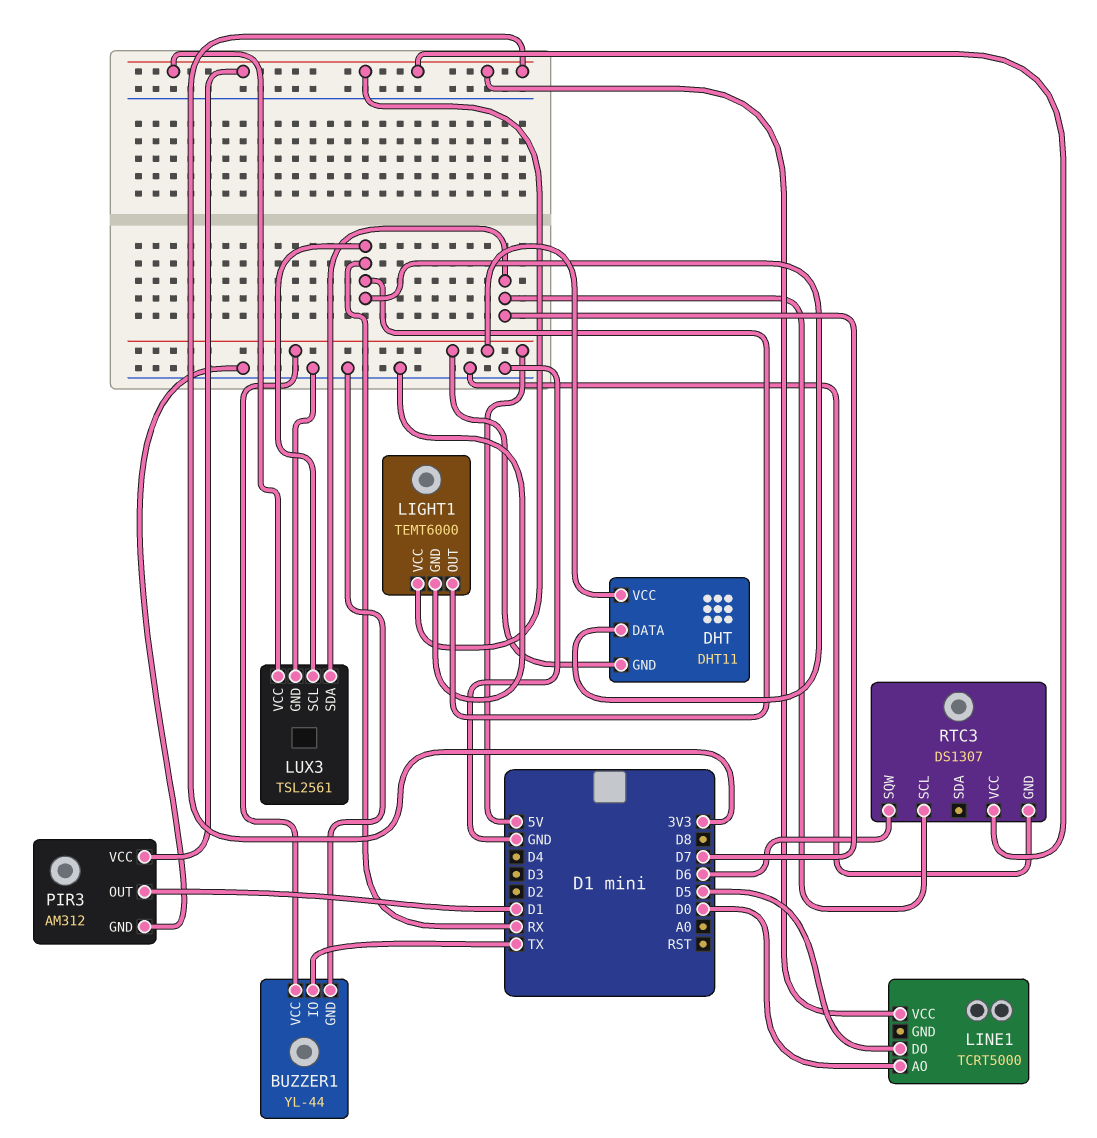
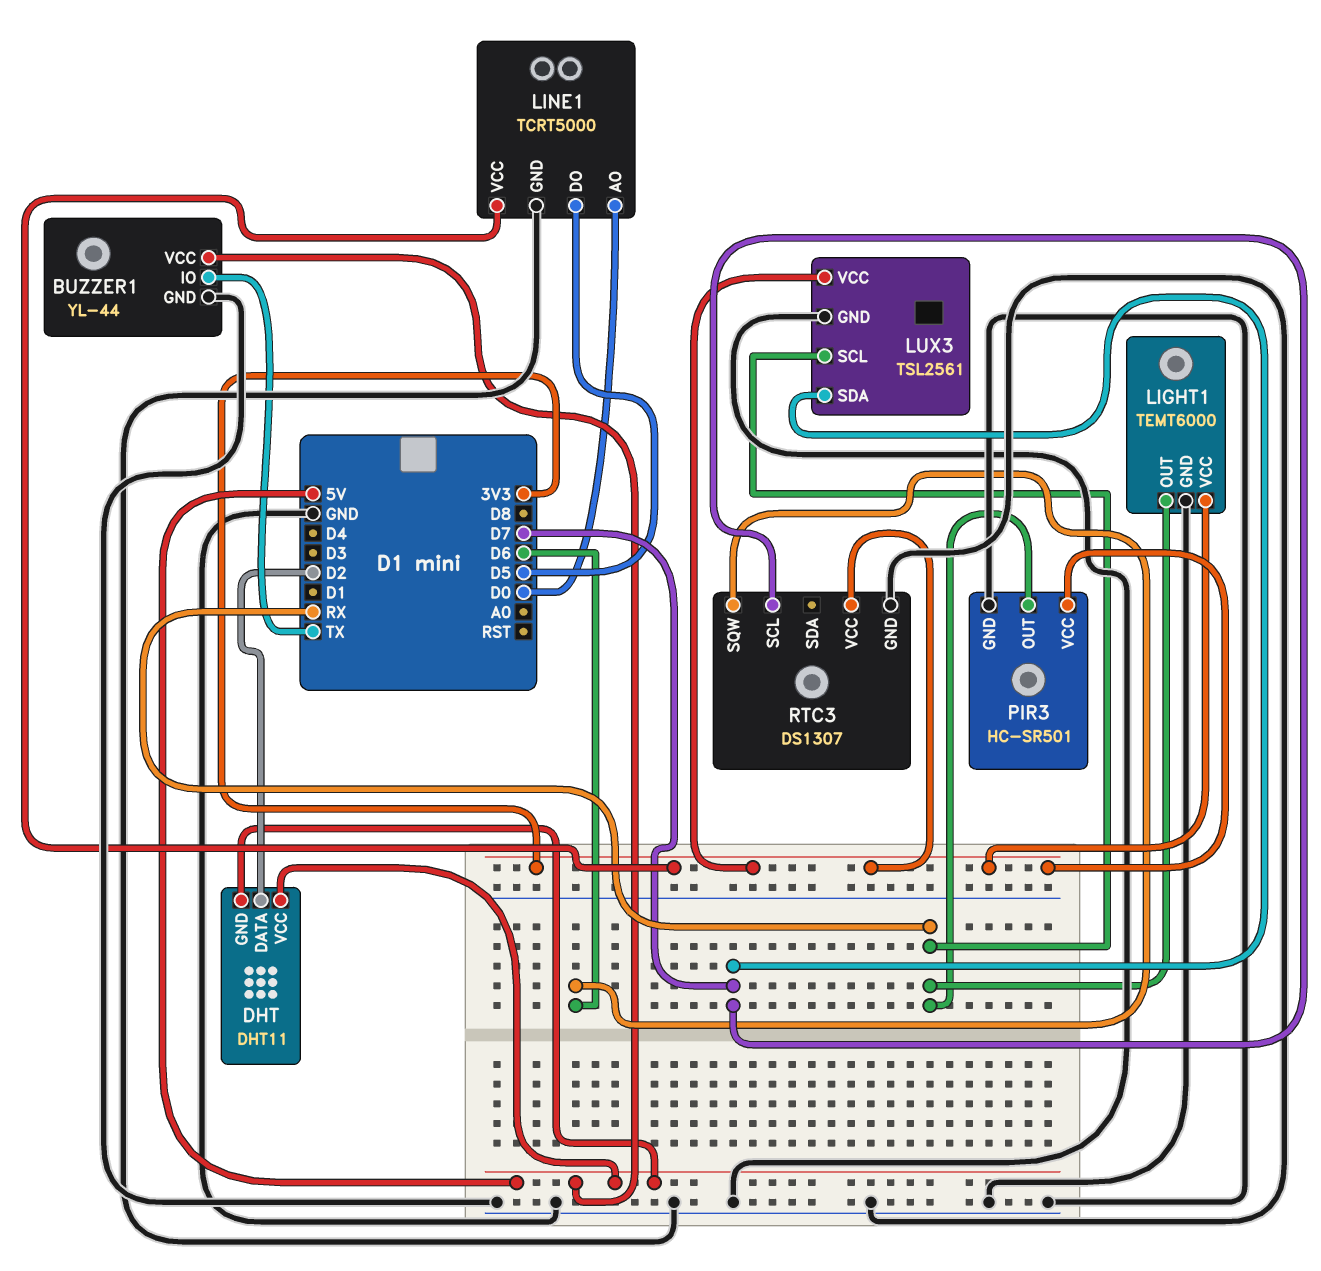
DHT pin DATA: RX -> D2
LINE1 pin GND: none -> GND
PIR3: AM312 -> HC-SR501
PIR3 pin OUT: D1 -> RX

